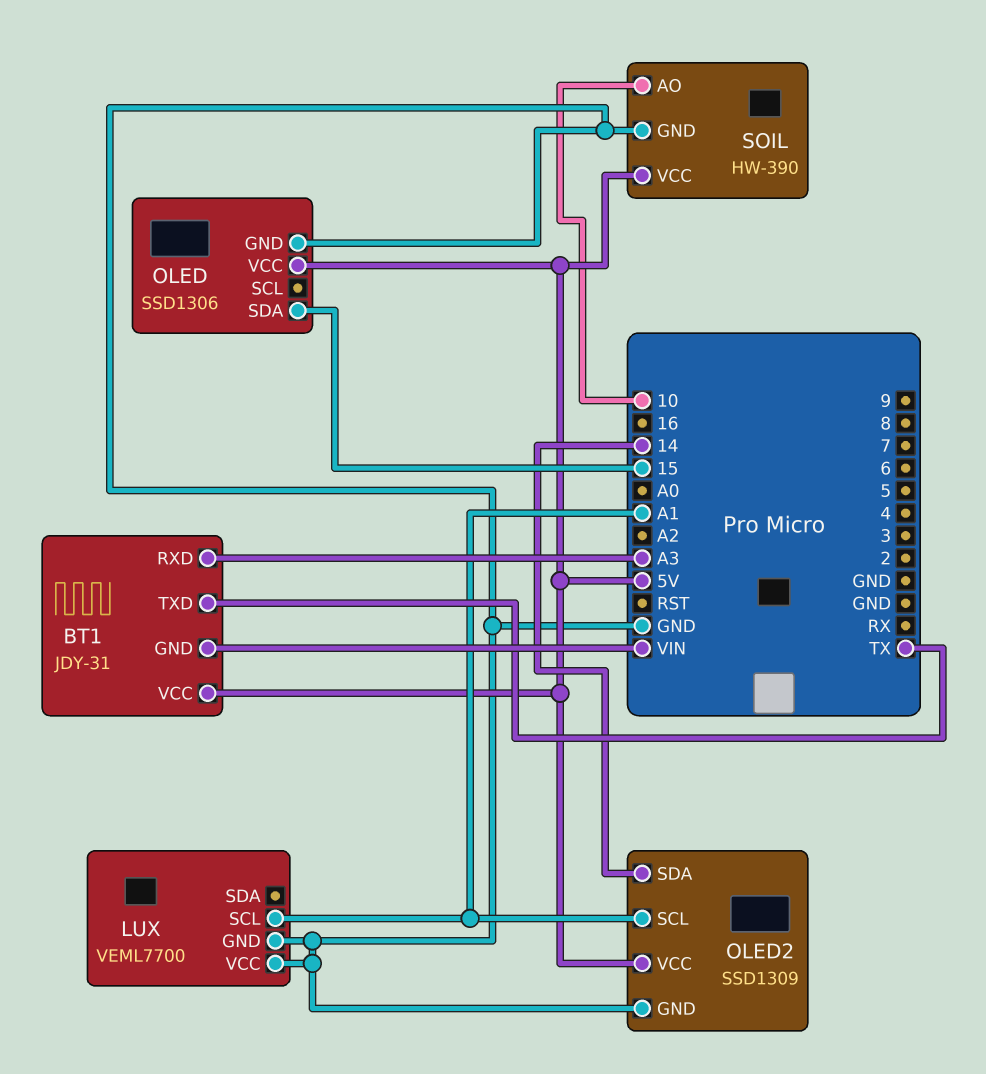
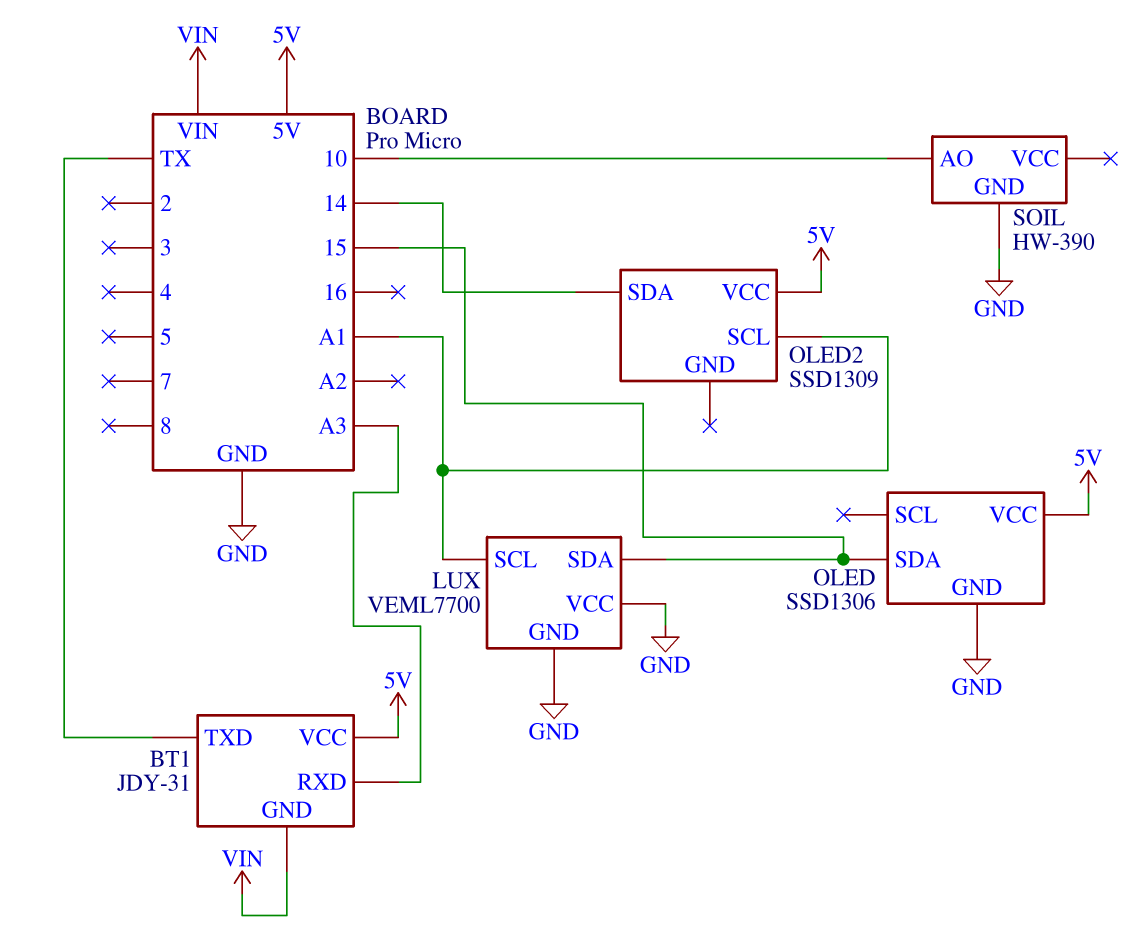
LUX pin SDA: none -> 15
OLED2 pin GND: GND -> none
SOIL pin VCC: 5V -> none

